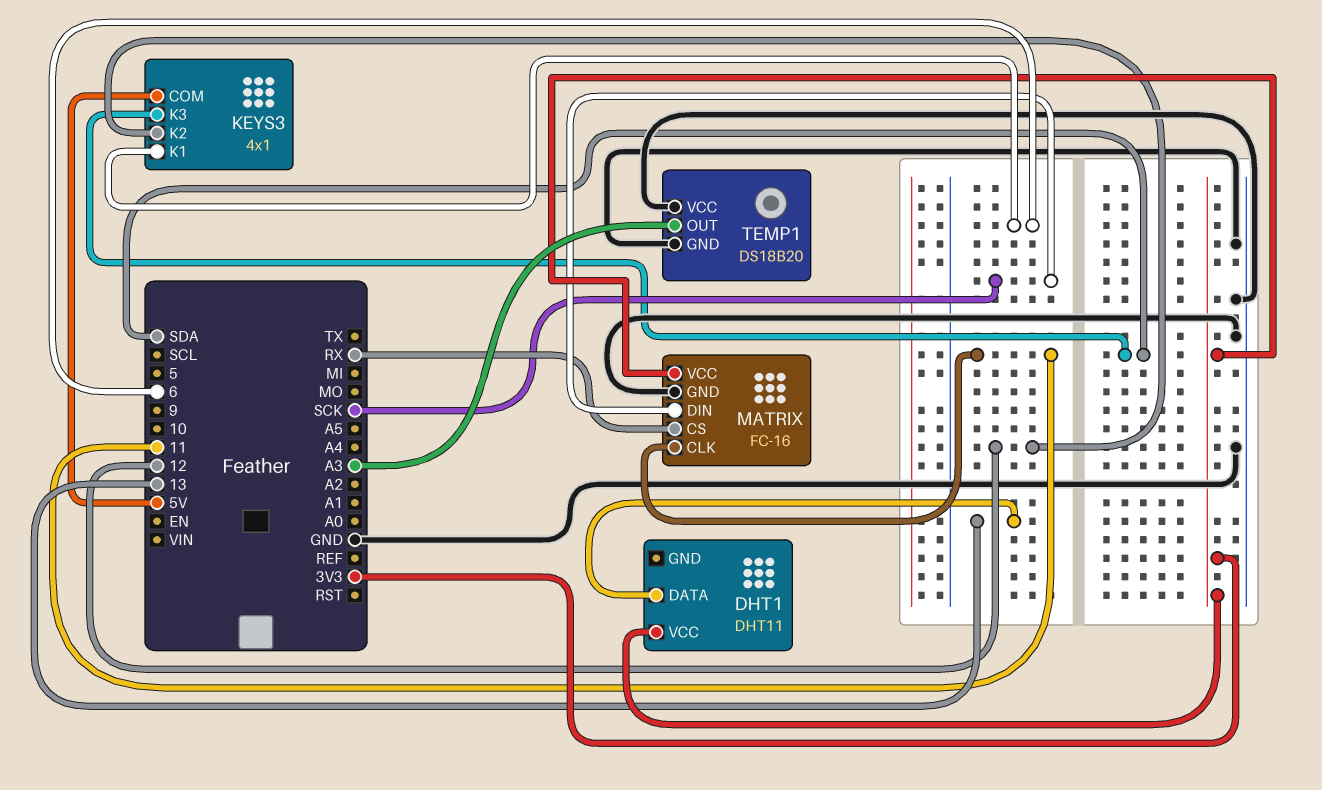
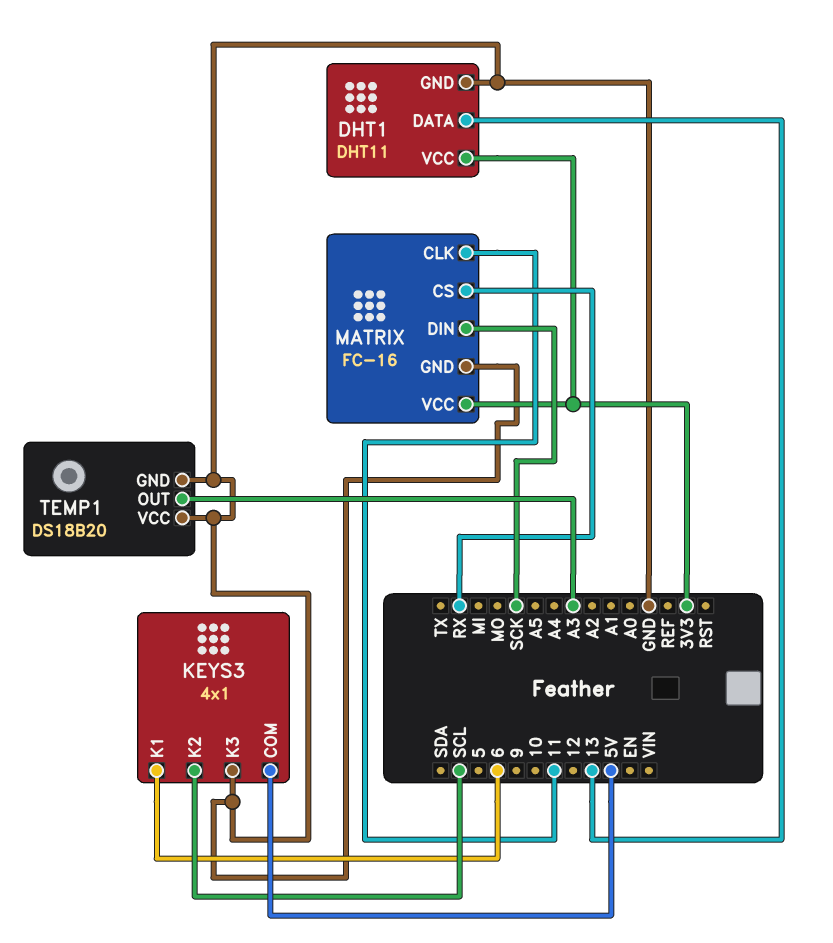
DHT1 pin GND: none -> GND
KEYS3 pin K2: 12 -> SCL
KEYS3 pin K3: SDA -> GND

